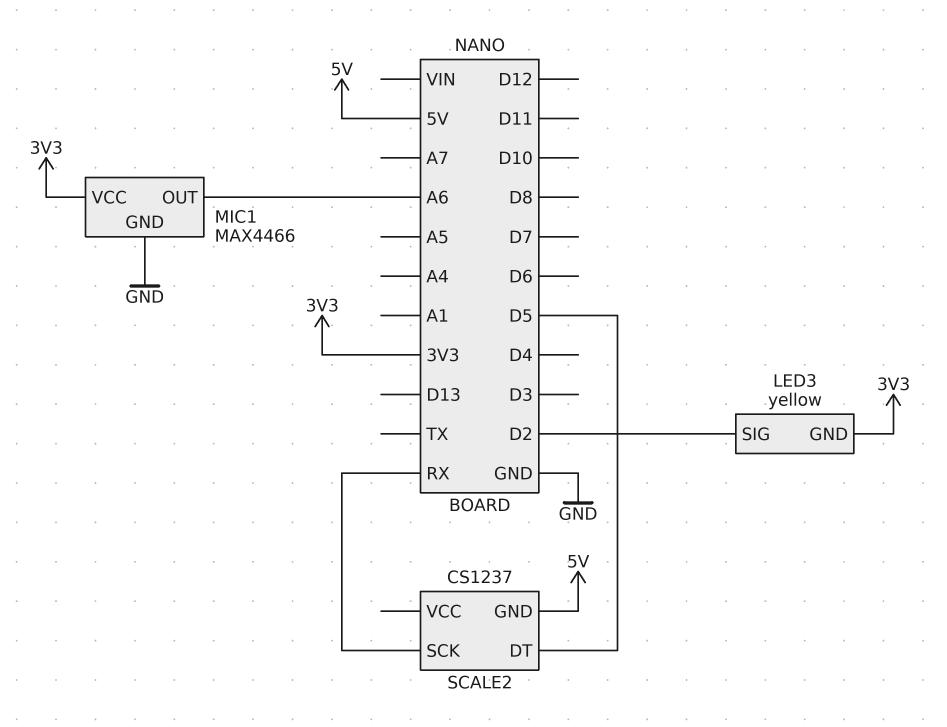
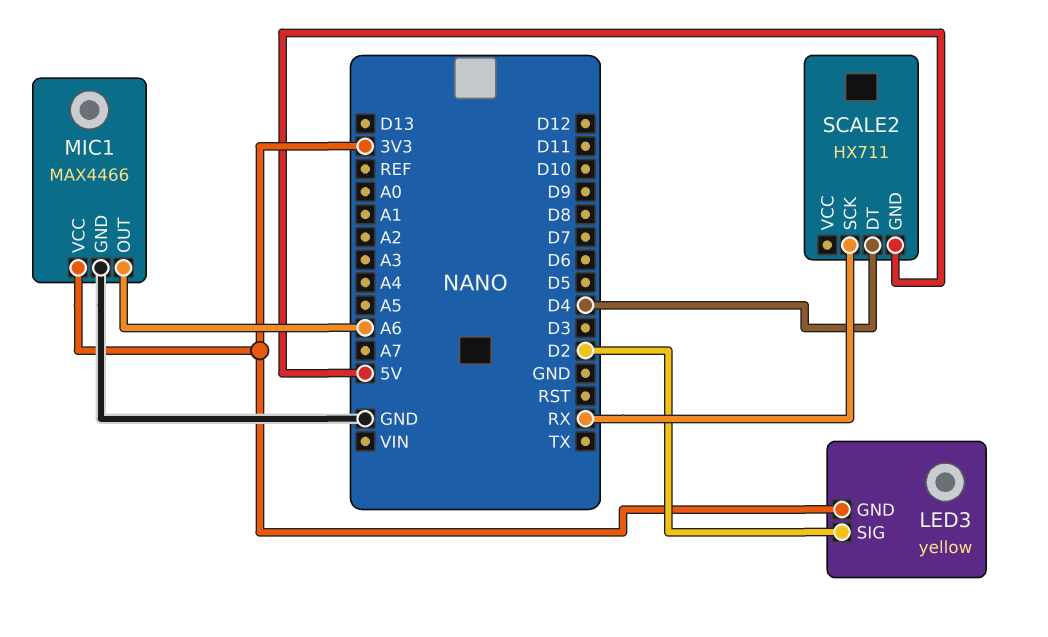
SCALE2: CS1237 -> HX711
SCALE2 pin DT: D5 -> D4

